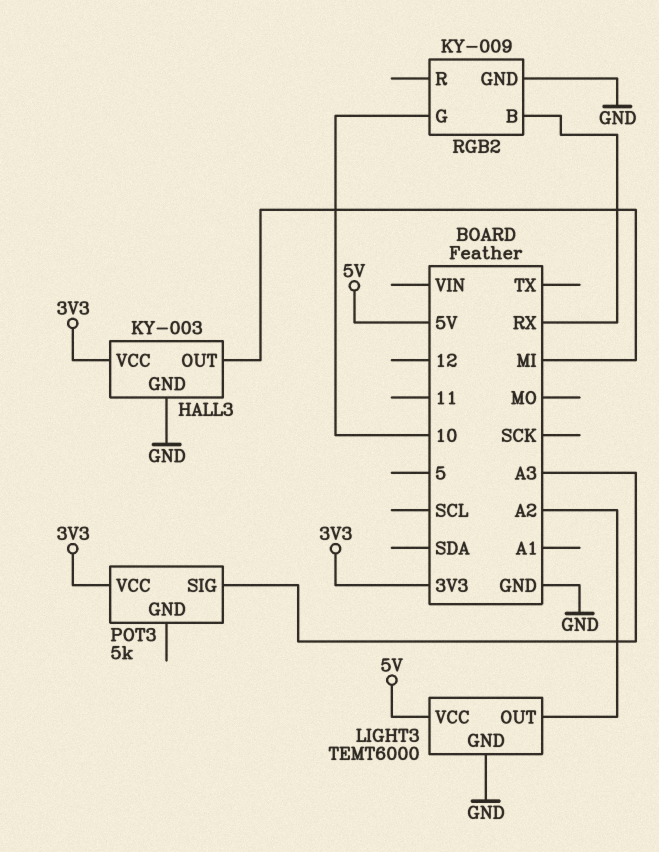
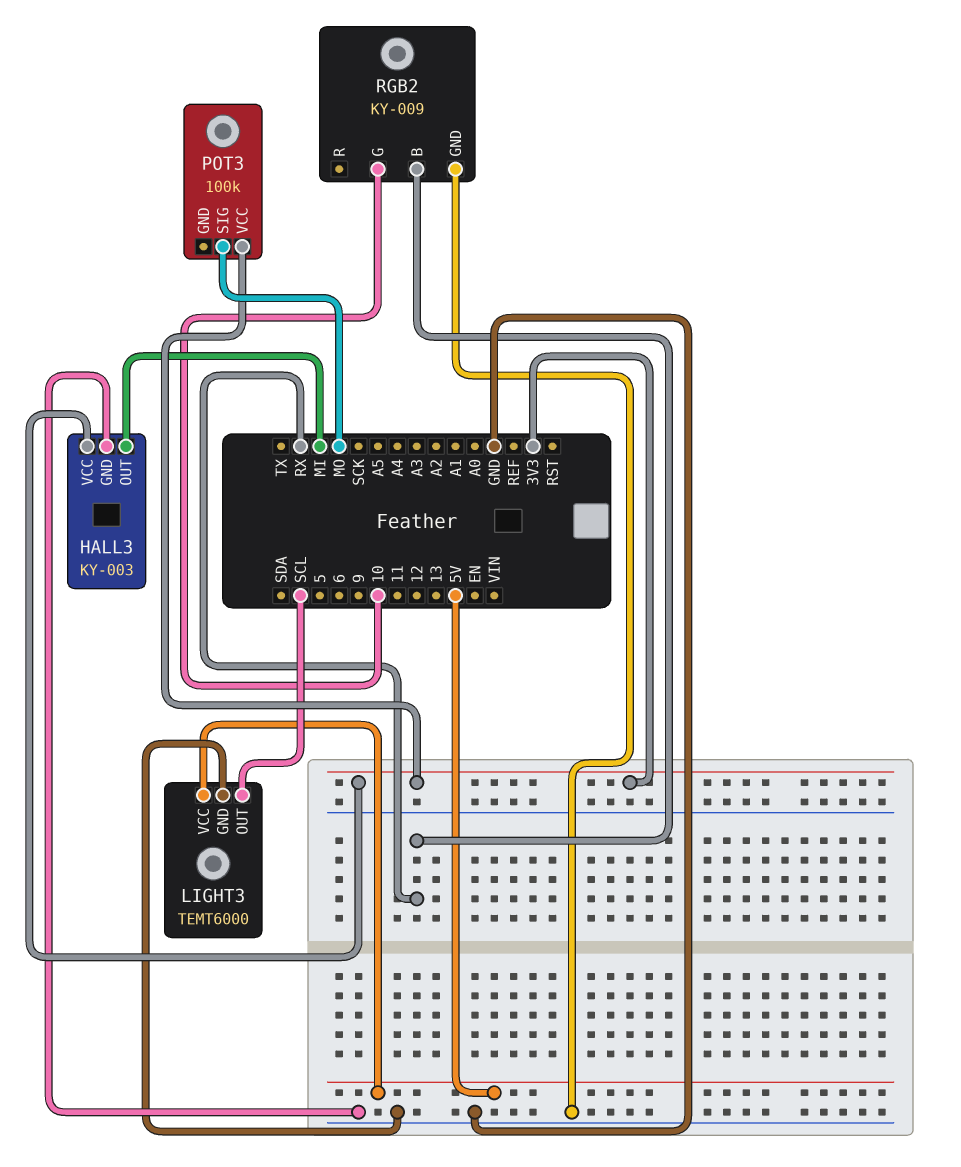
LIGHT3 pin OUT: A2 -> SCL
POT3: 5k -> 100k
POT3 pin SIG: A3 -> MO

